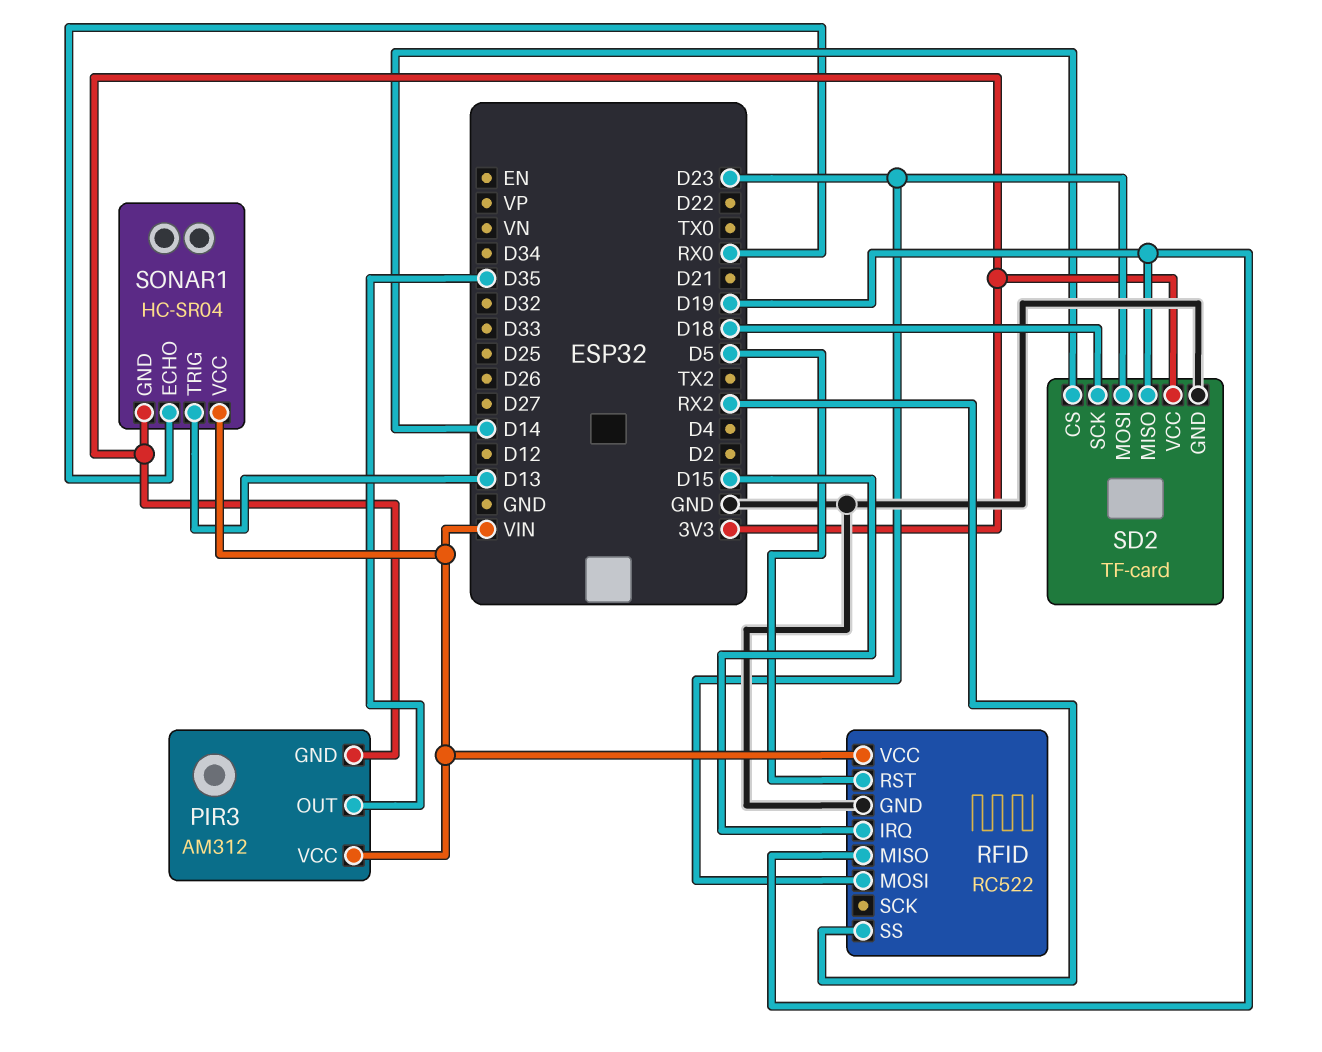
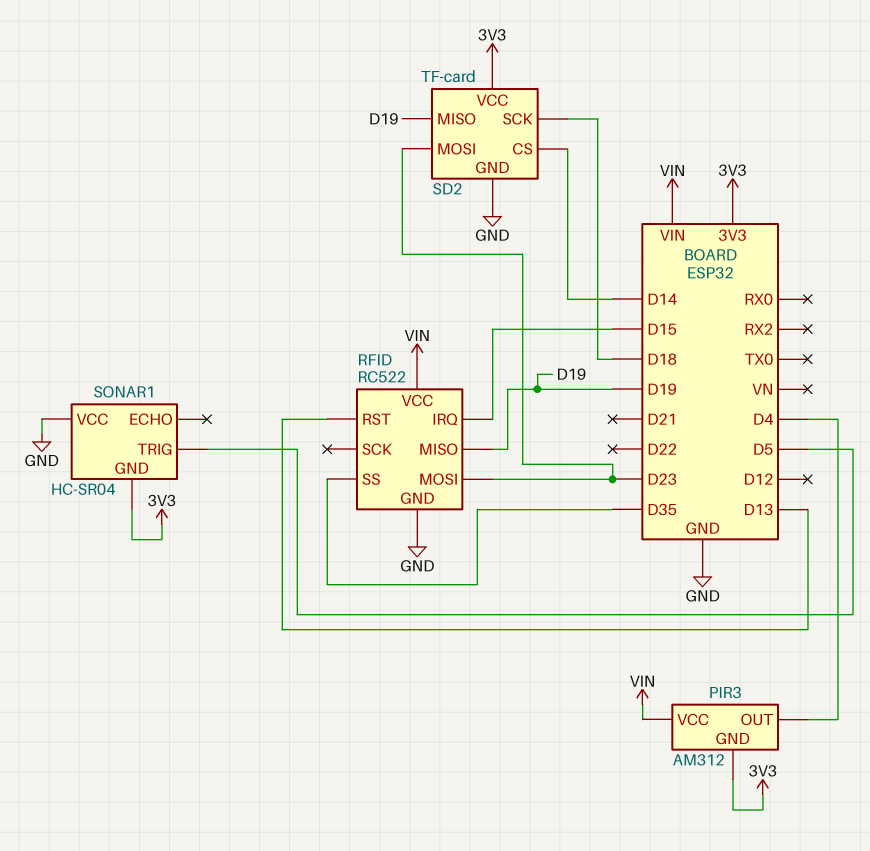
PIR3 pin OUT: D35 -> D4
RFID pin RST: D5 -> D13
RFID pin SS: RX2 -> D35
SONAR1 pin ECHO: RX0 -> none
SONAR1 pin TRIG: D13 -> D5
SONAR1 pin VCC: VIN -> GND

